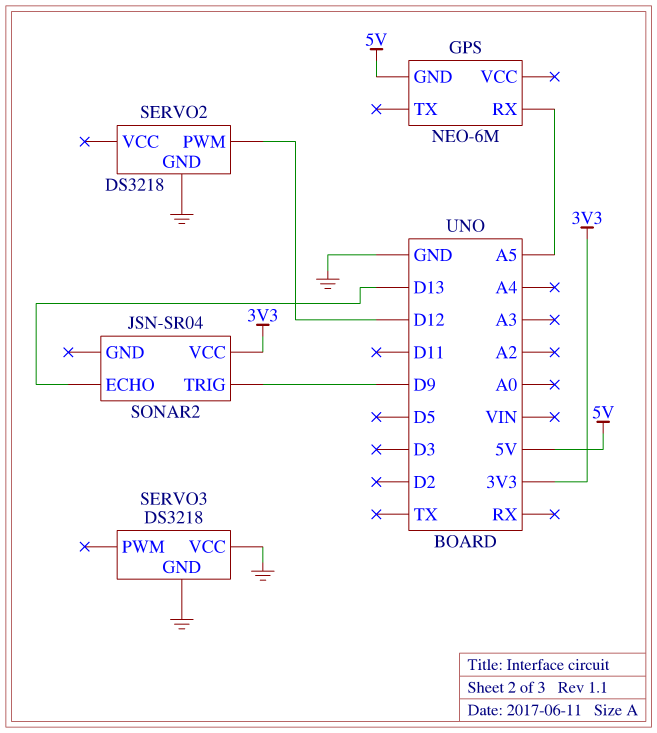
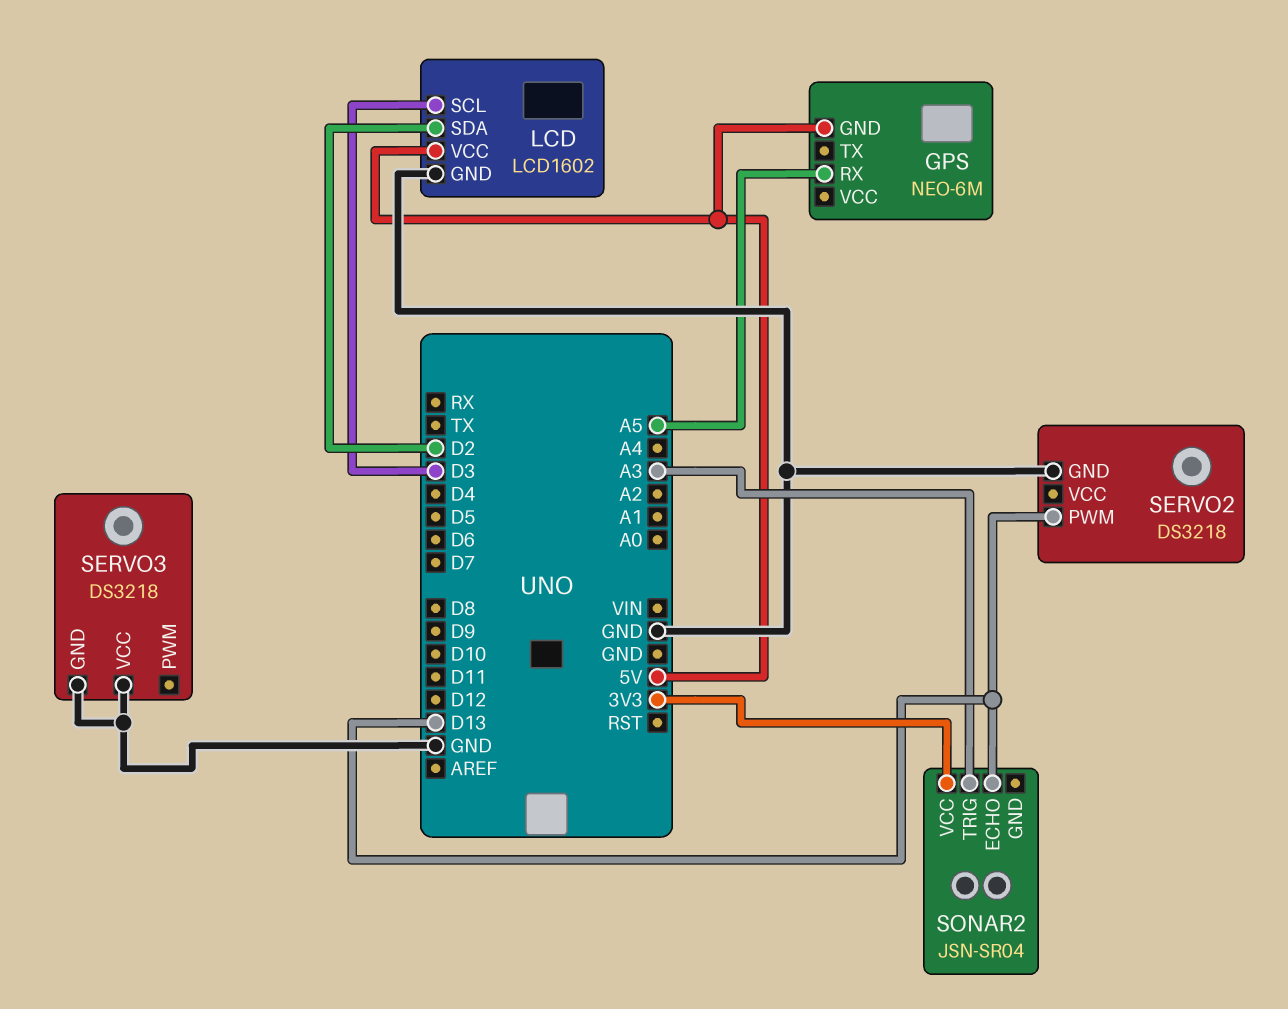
LCD: none -> LCD1602
LCD pin GND: none -> GND
LCD pin SCL: none -> D3
LCD pin SDA: none -> D2
LCD pin VCC: none -> 5V
SERVO2 pin PWM: D12 -> D13
SONAR2 pin TRIG: D9 -> A3

